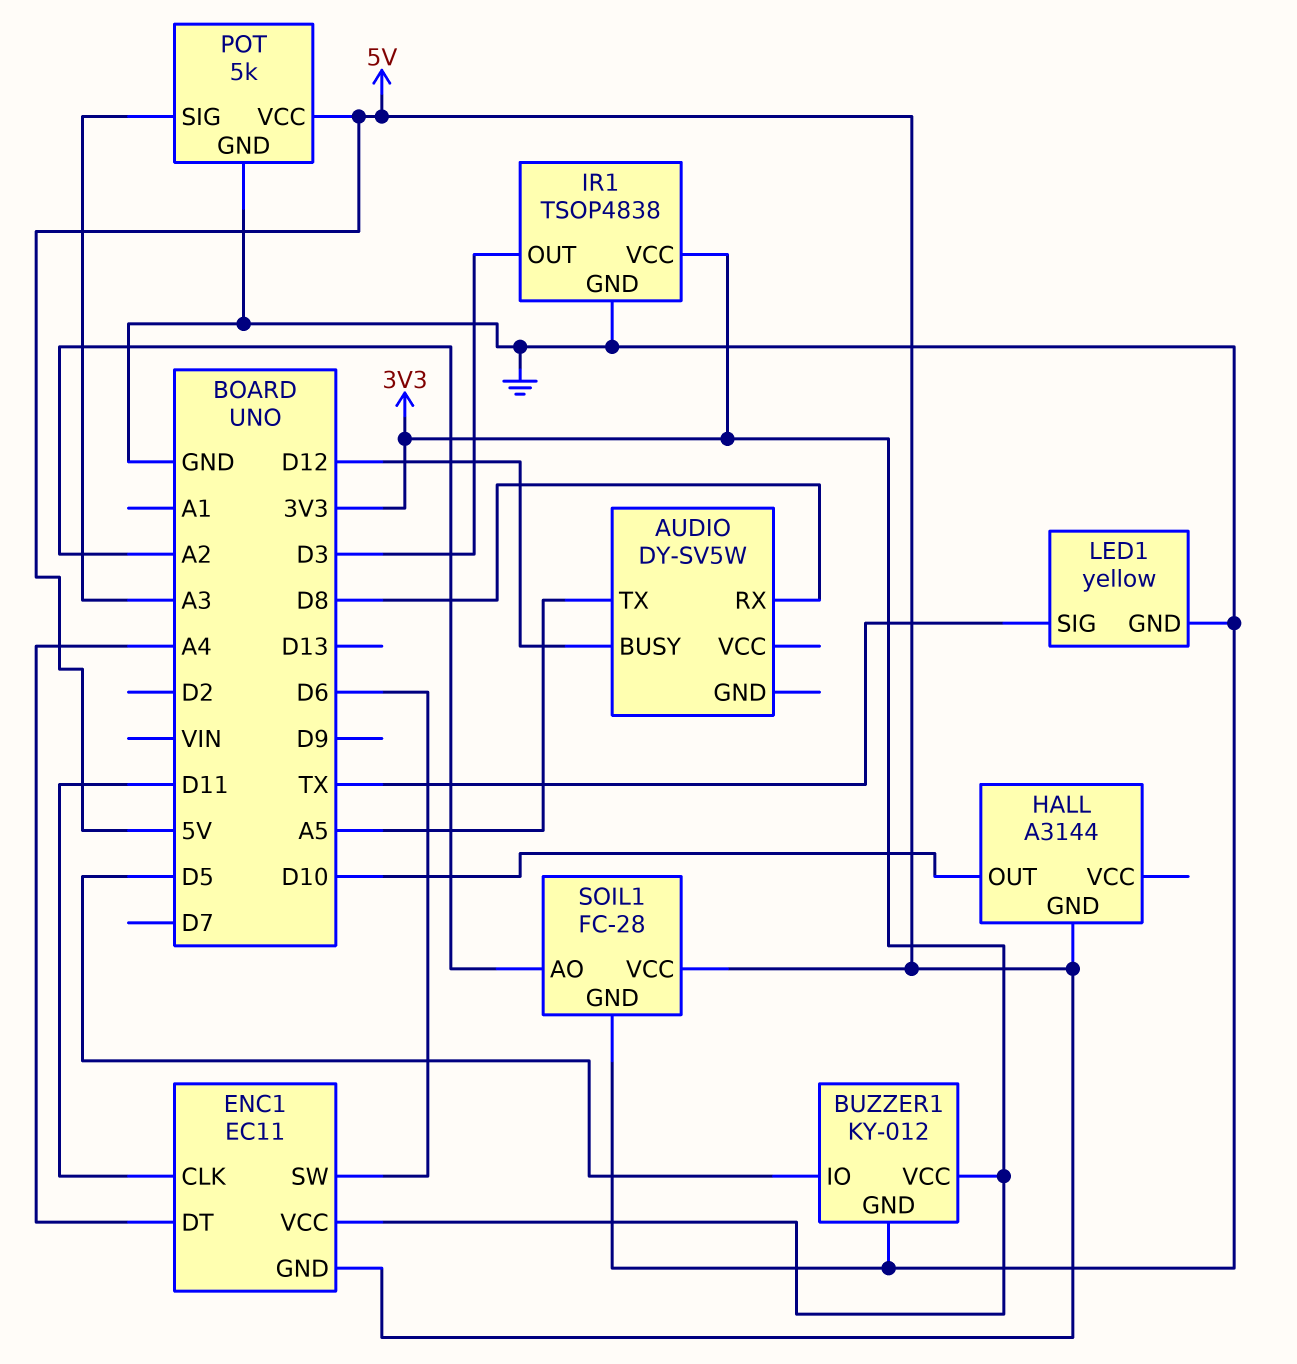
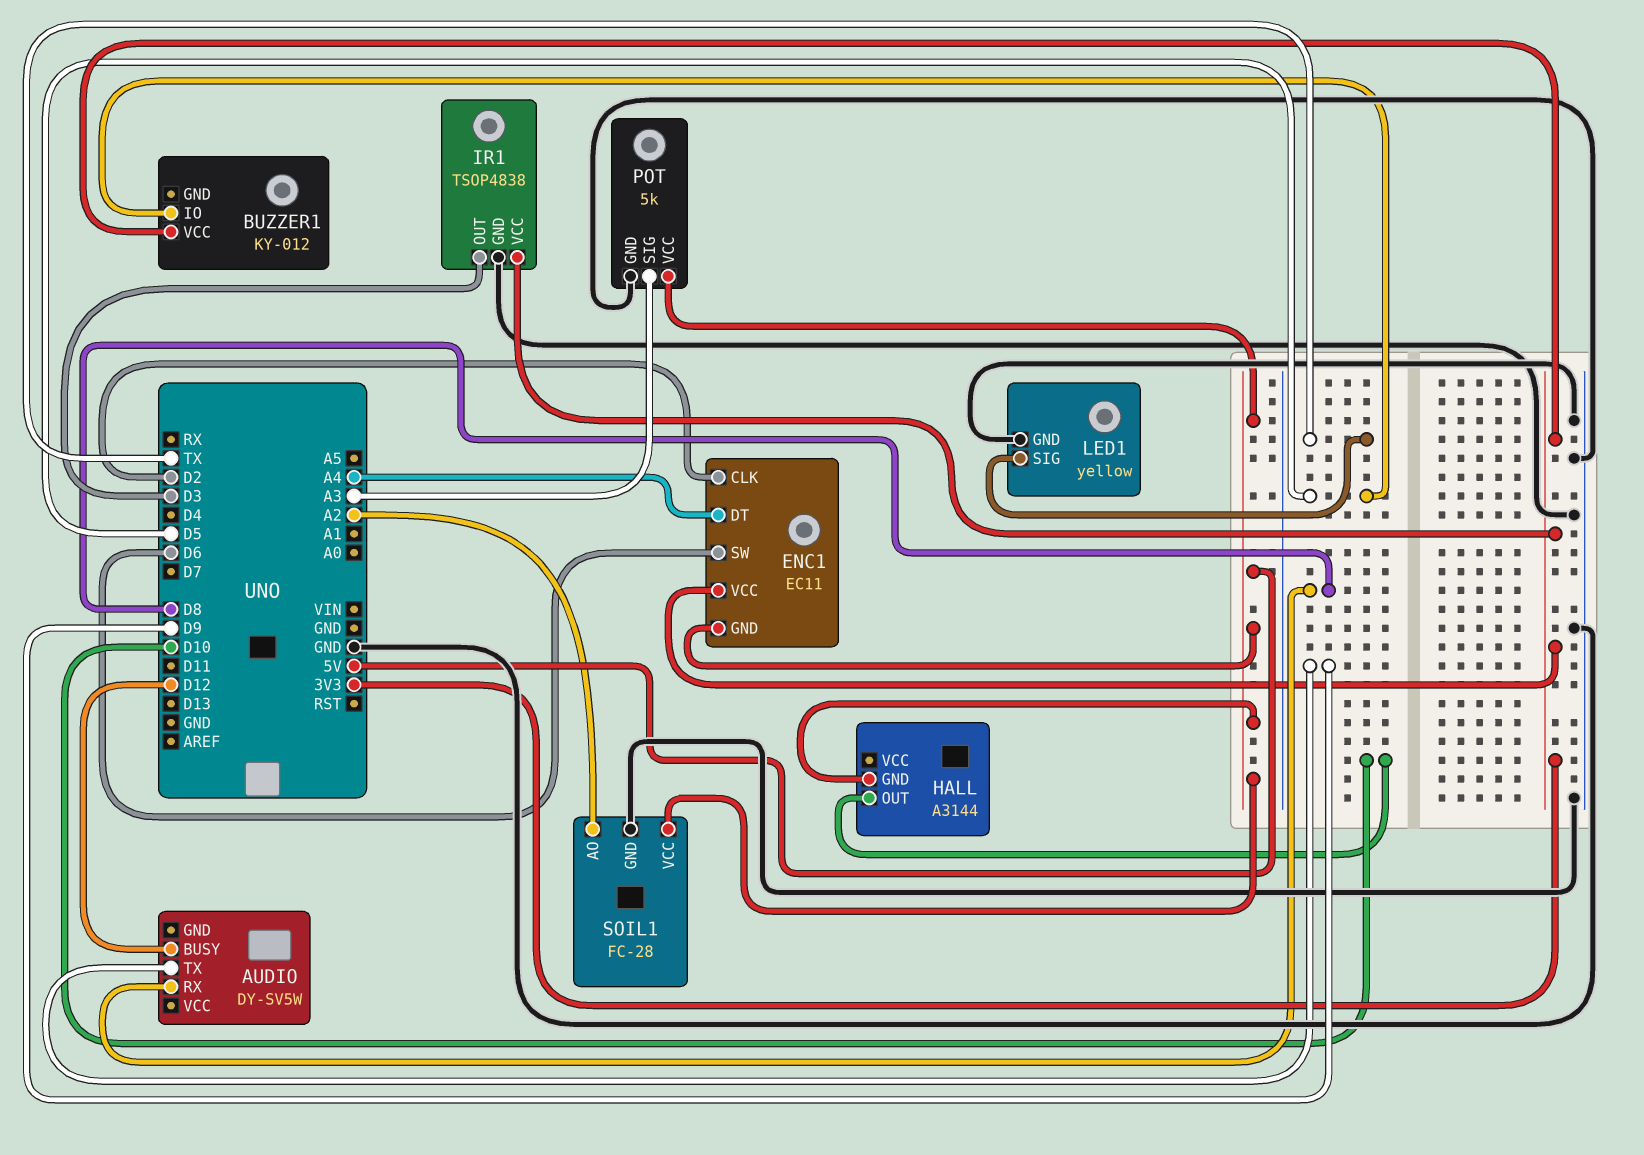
AUDIO pin TX: A5 -> D9
BUZZER1 pin GND: GND -> none
ENC1 pin CLK: D11 -> D2

